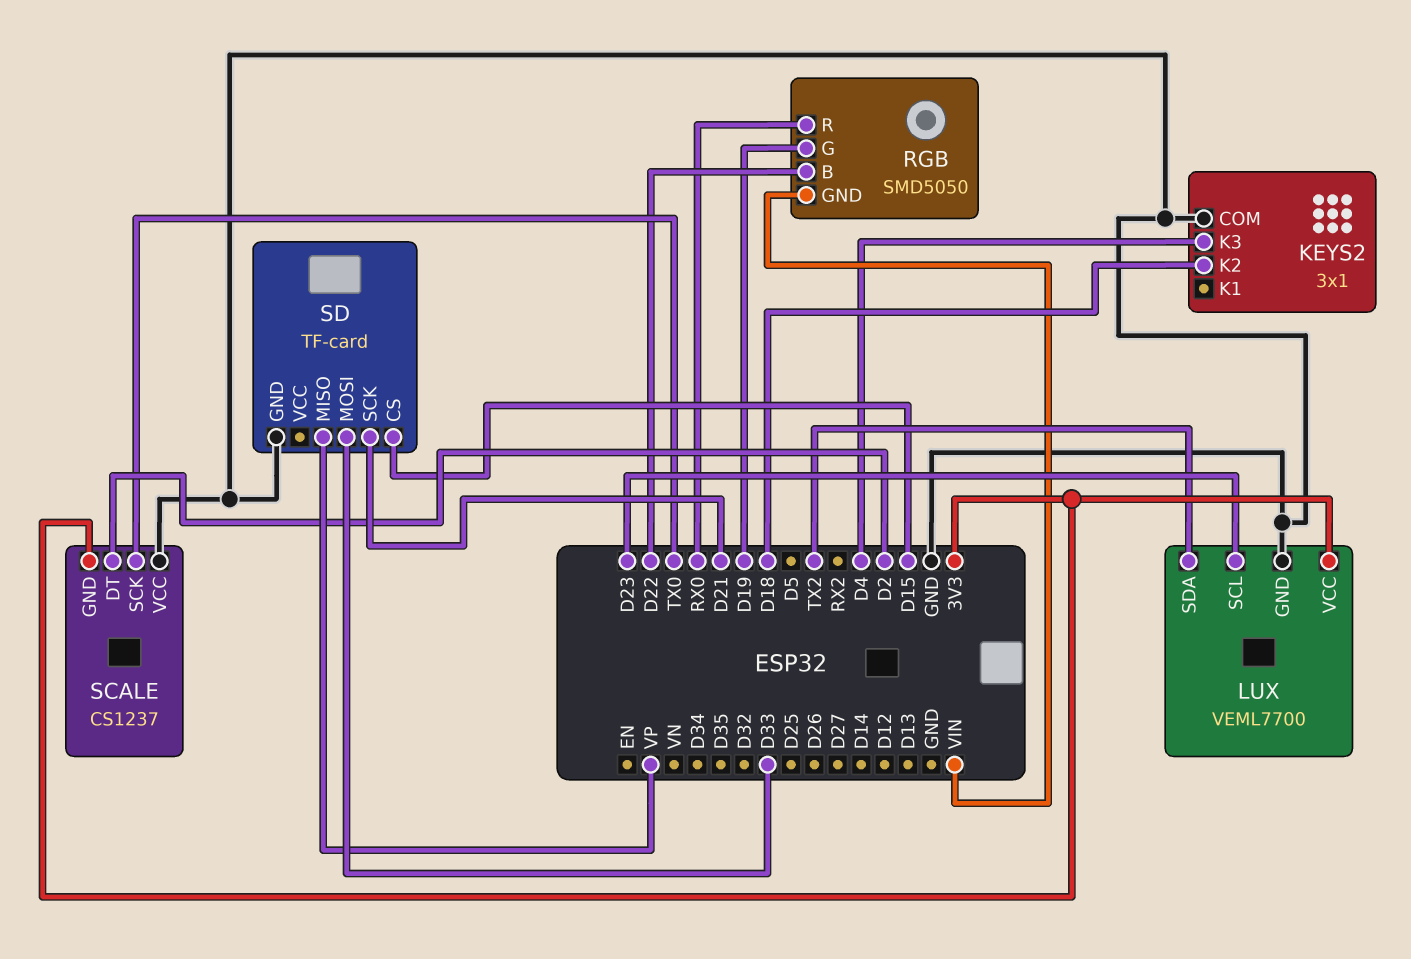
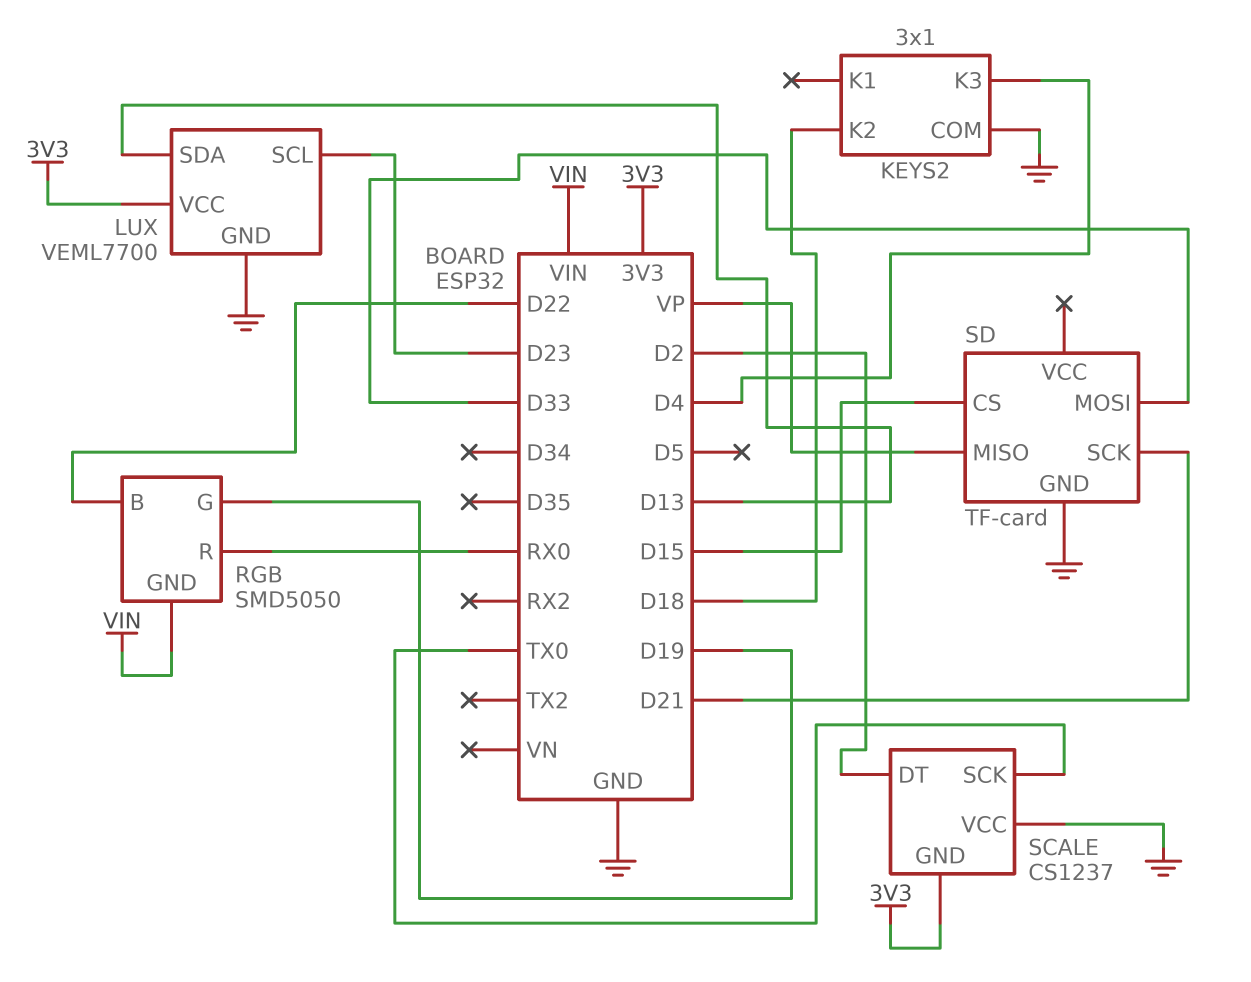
LUX pin SDA: TX2 -> D13

